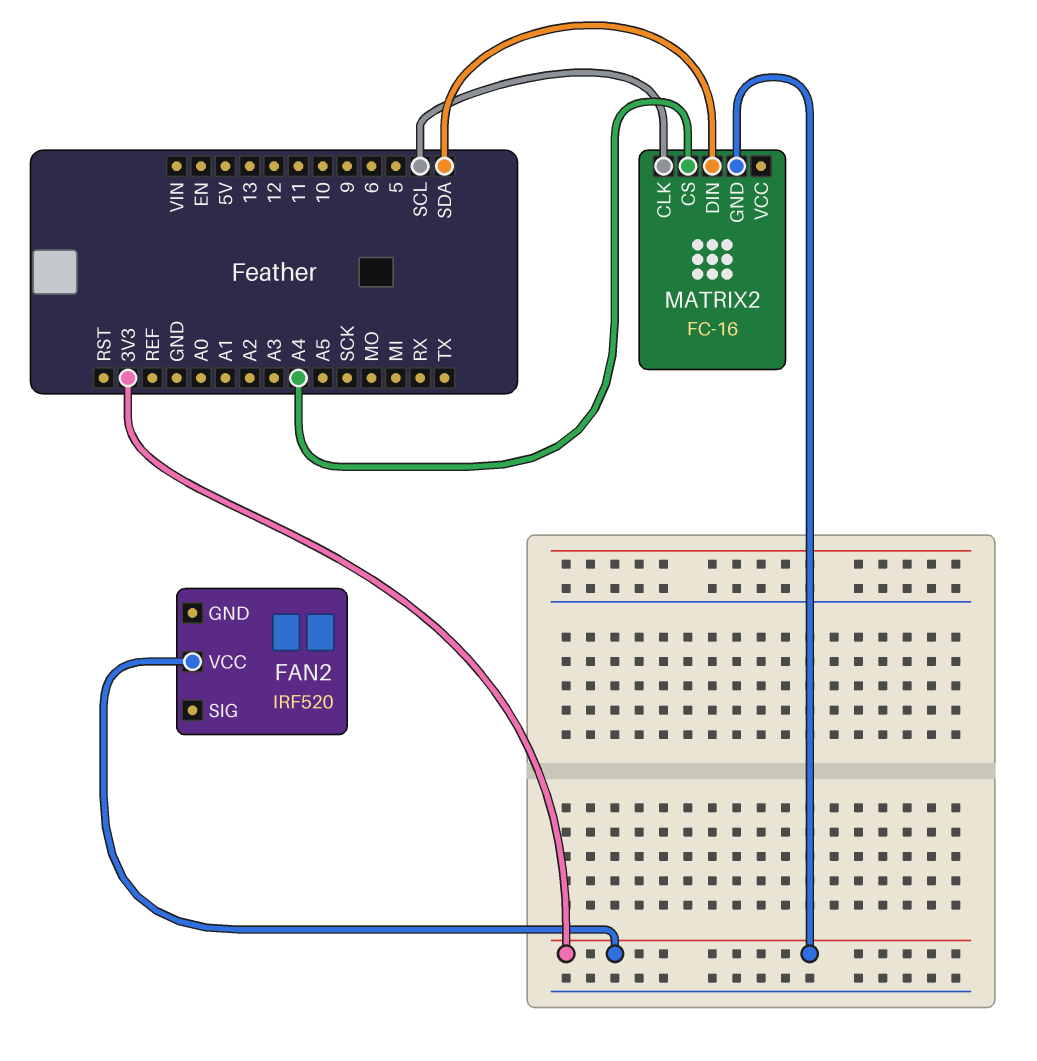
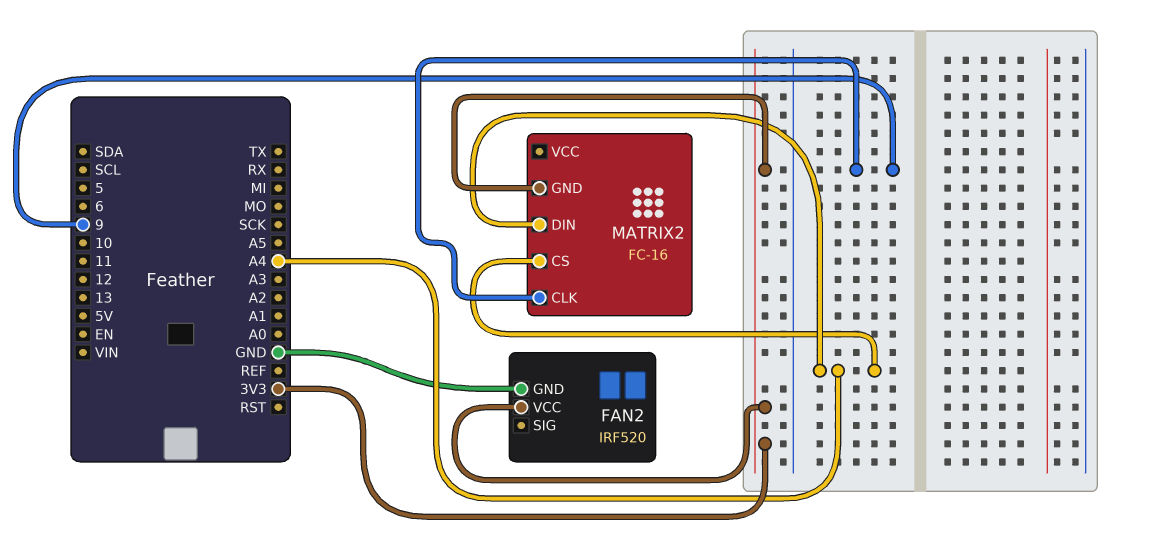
FAN2 pin GND: none -> GND
MATRIX2 pin CLK: SCL -> 9
MATRIX2 pin DIN: SDA -> A4

